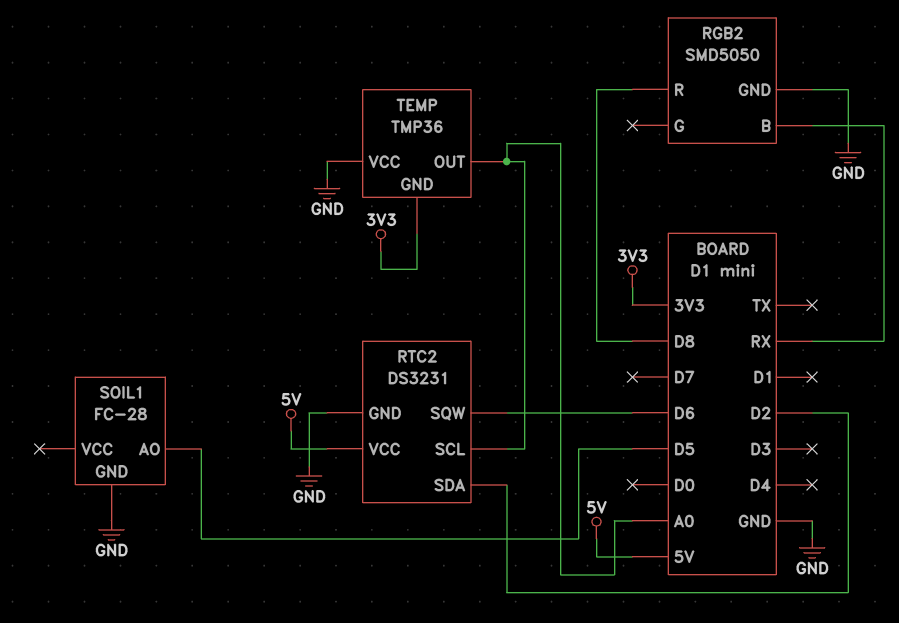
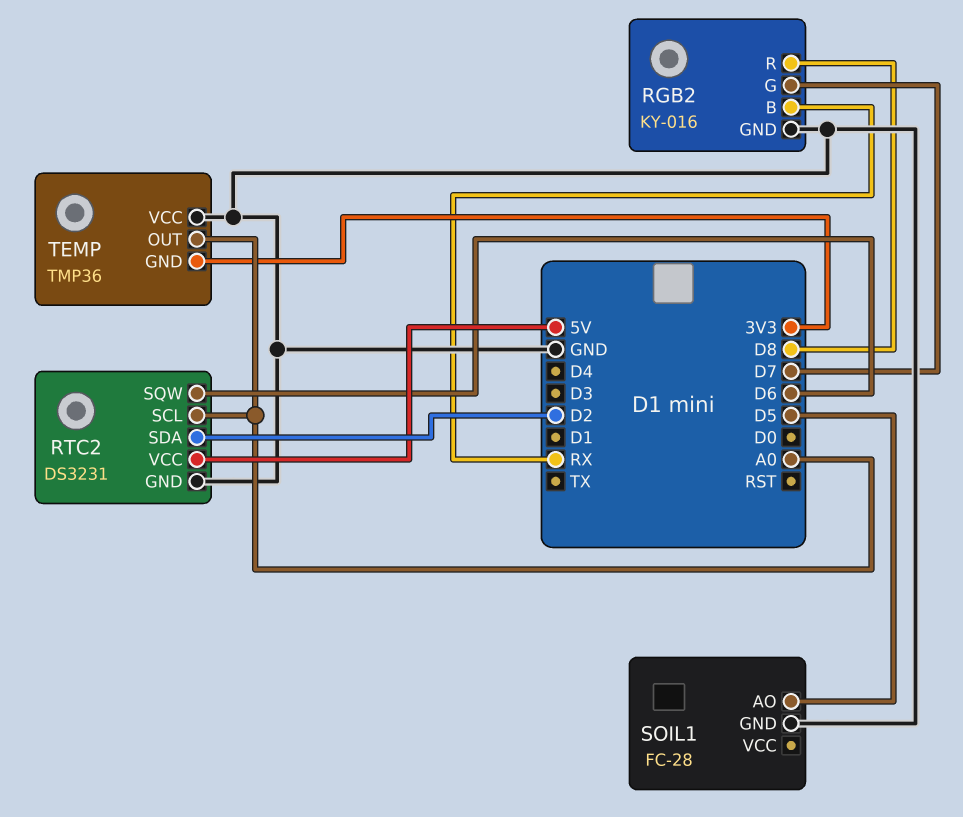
RGB2: SMD5050 -> KY-016
RGB2 pin G: none -> D7

